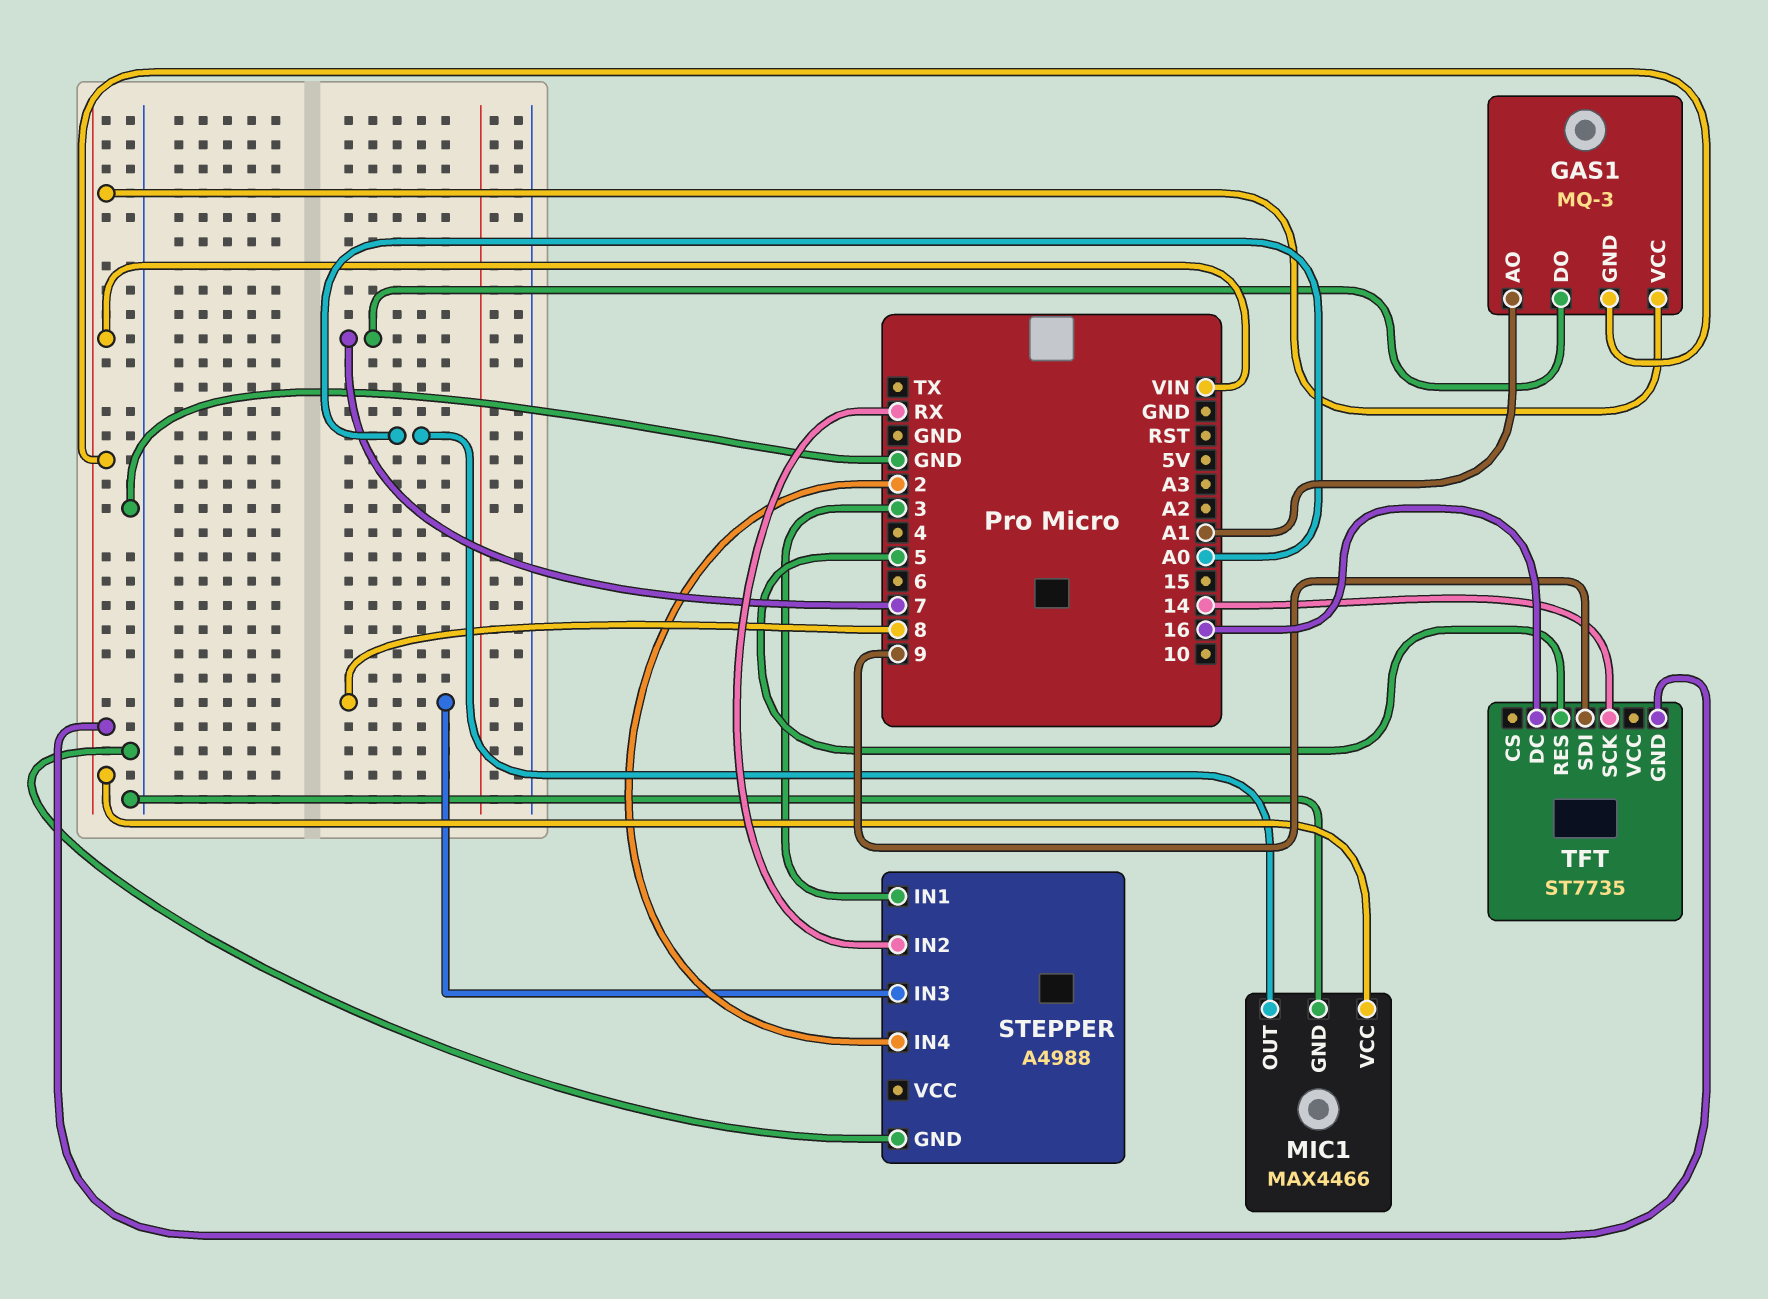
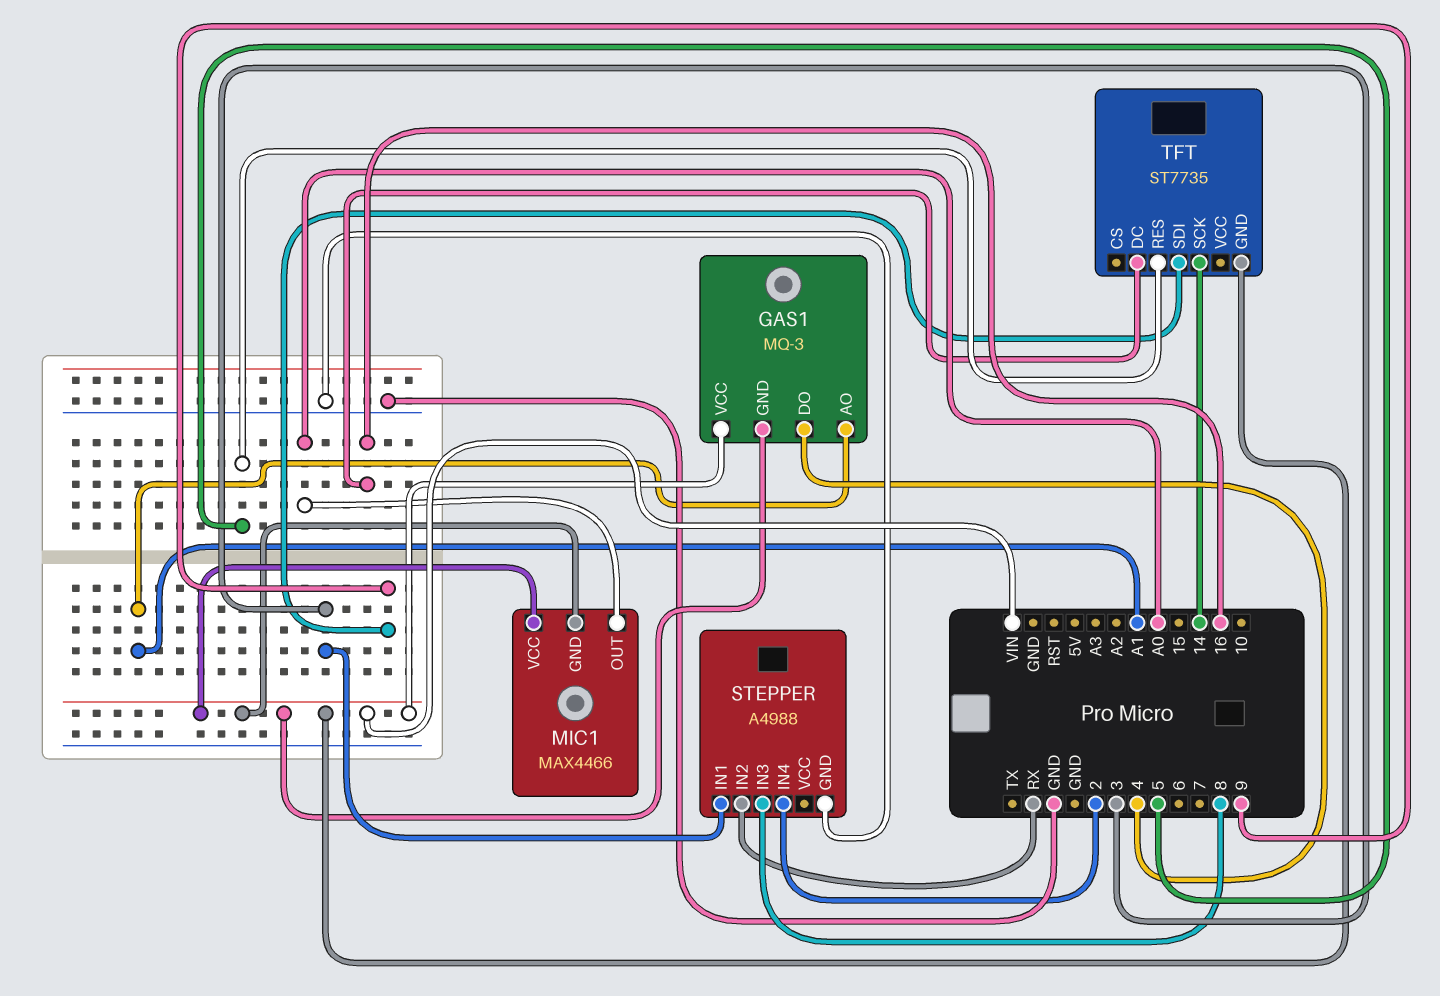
GAS1 pin DO: 7 -> 4
MIC1 pin GND: GND -> VIN

